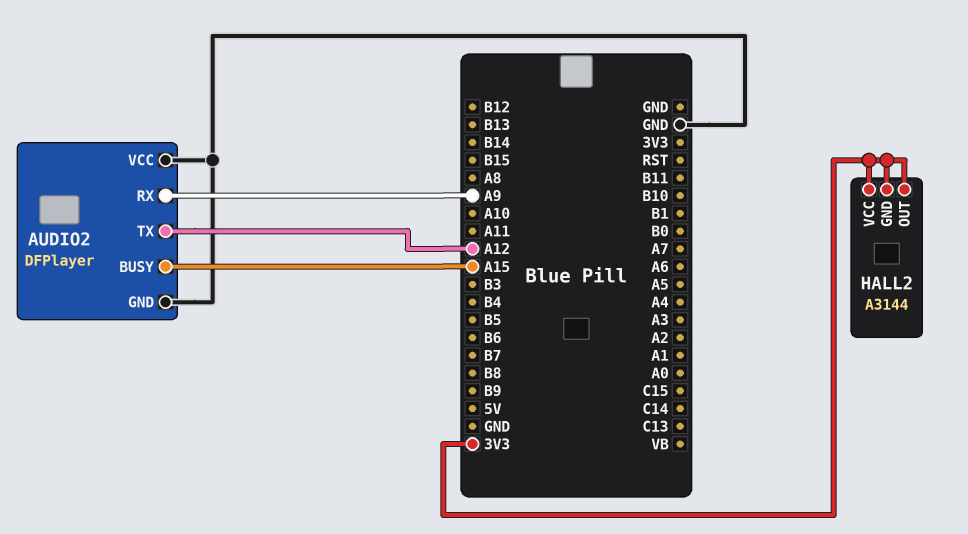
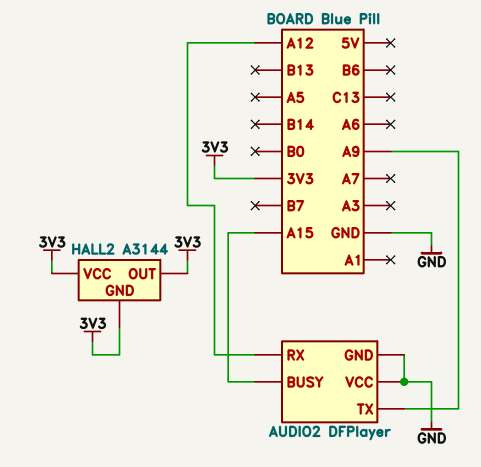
AUDIO2 pin RX: A9 -> A12
AUDIO2 pin TX: A12 -> A9

